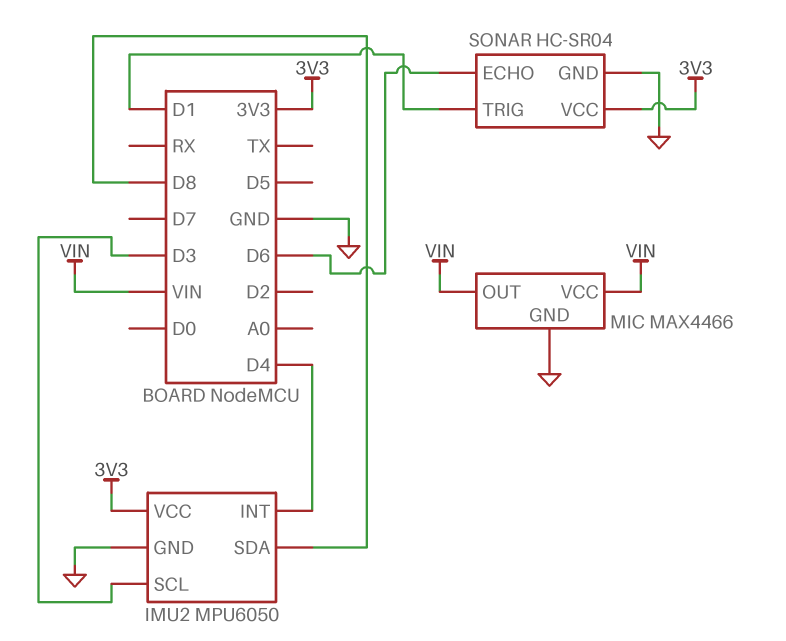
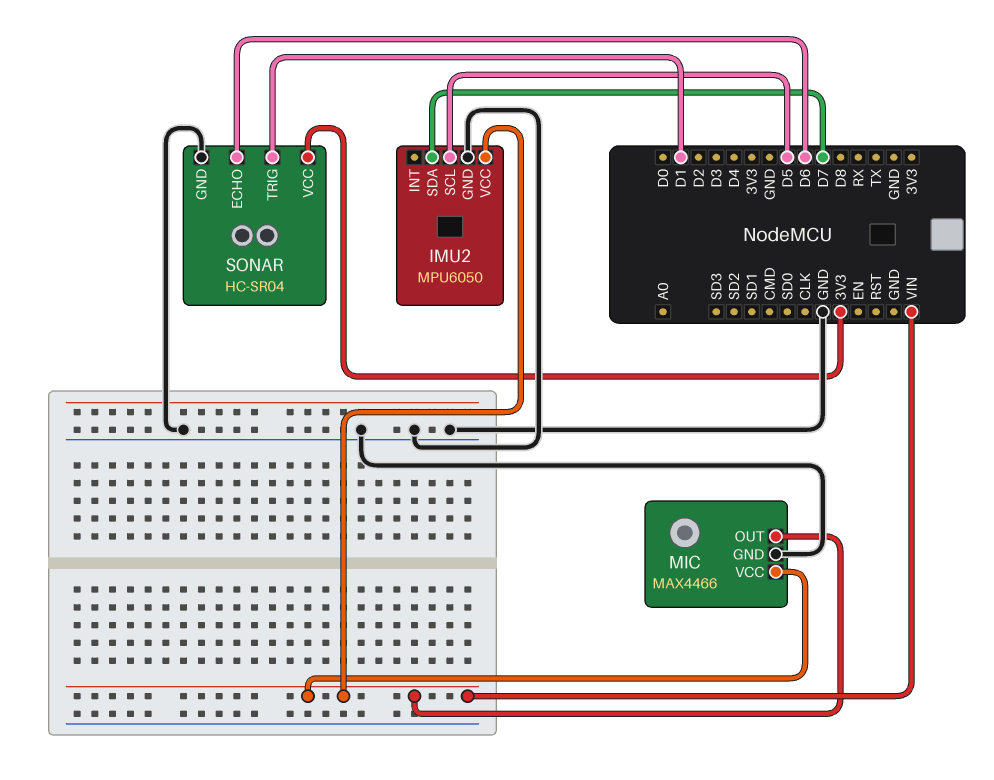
IMU2 pin INT: D4 -> none
IMU2 pin SCL: D3 -> D5
IMU2 pin SDA: D8 -> D7
IMU2 pin VCC: 3V3 -> VIN

